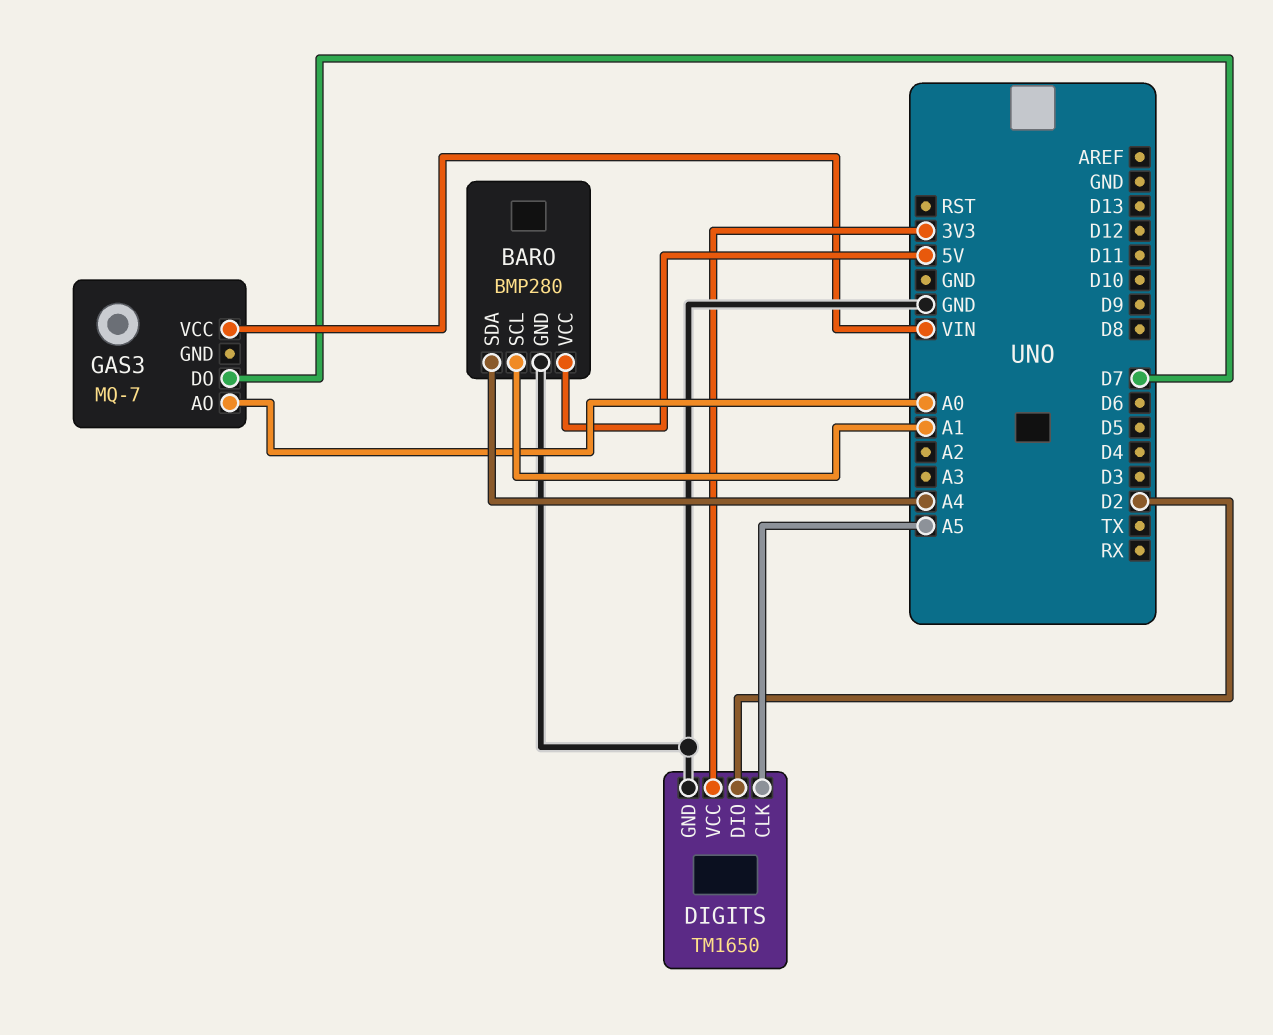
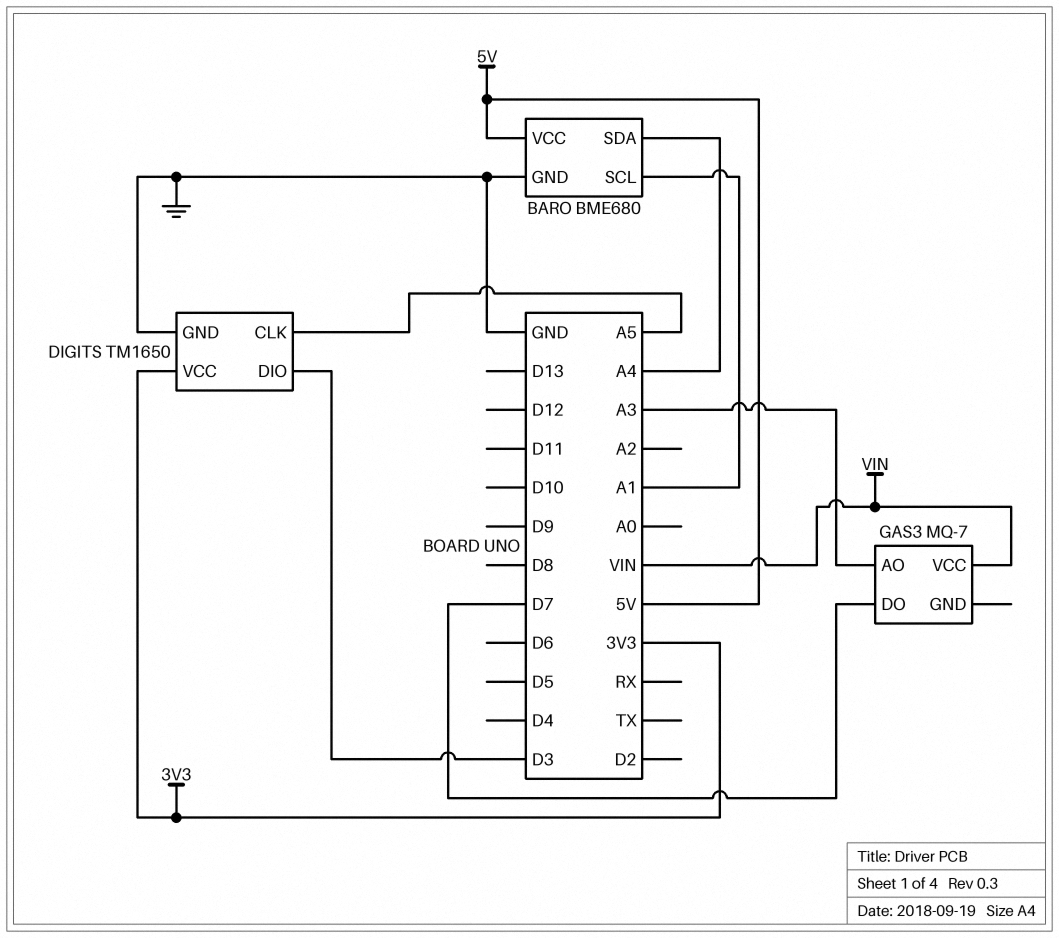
BARO: BMP280 -> BME680
DIGITS pin DIO: D2 -> D3
GAS3 pin AO: A0 -> A3

